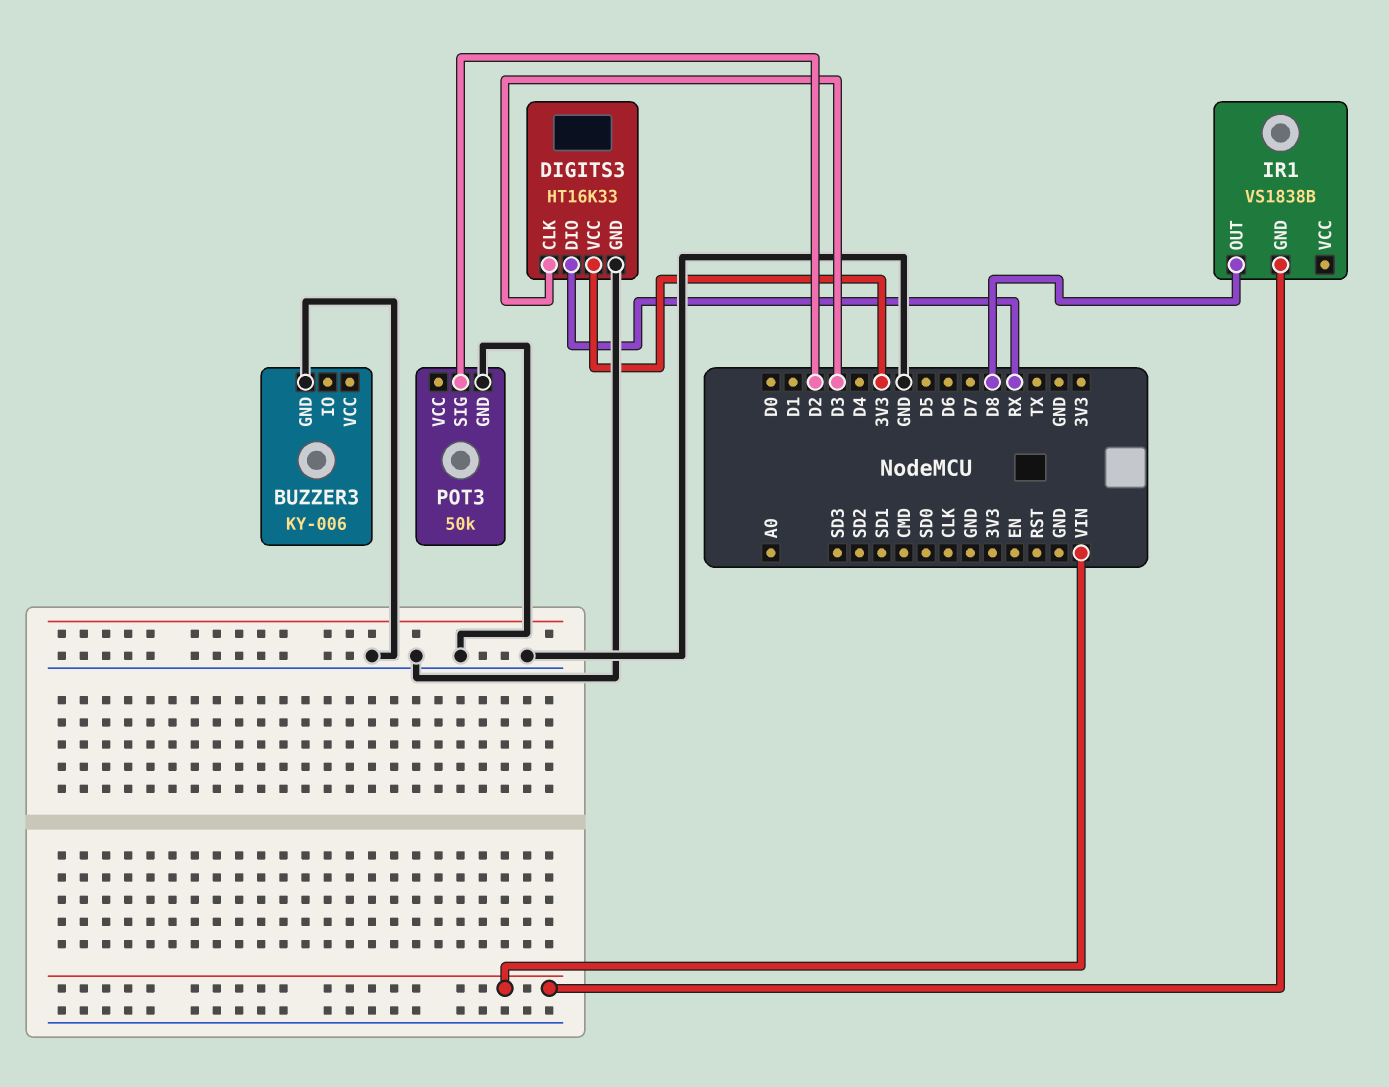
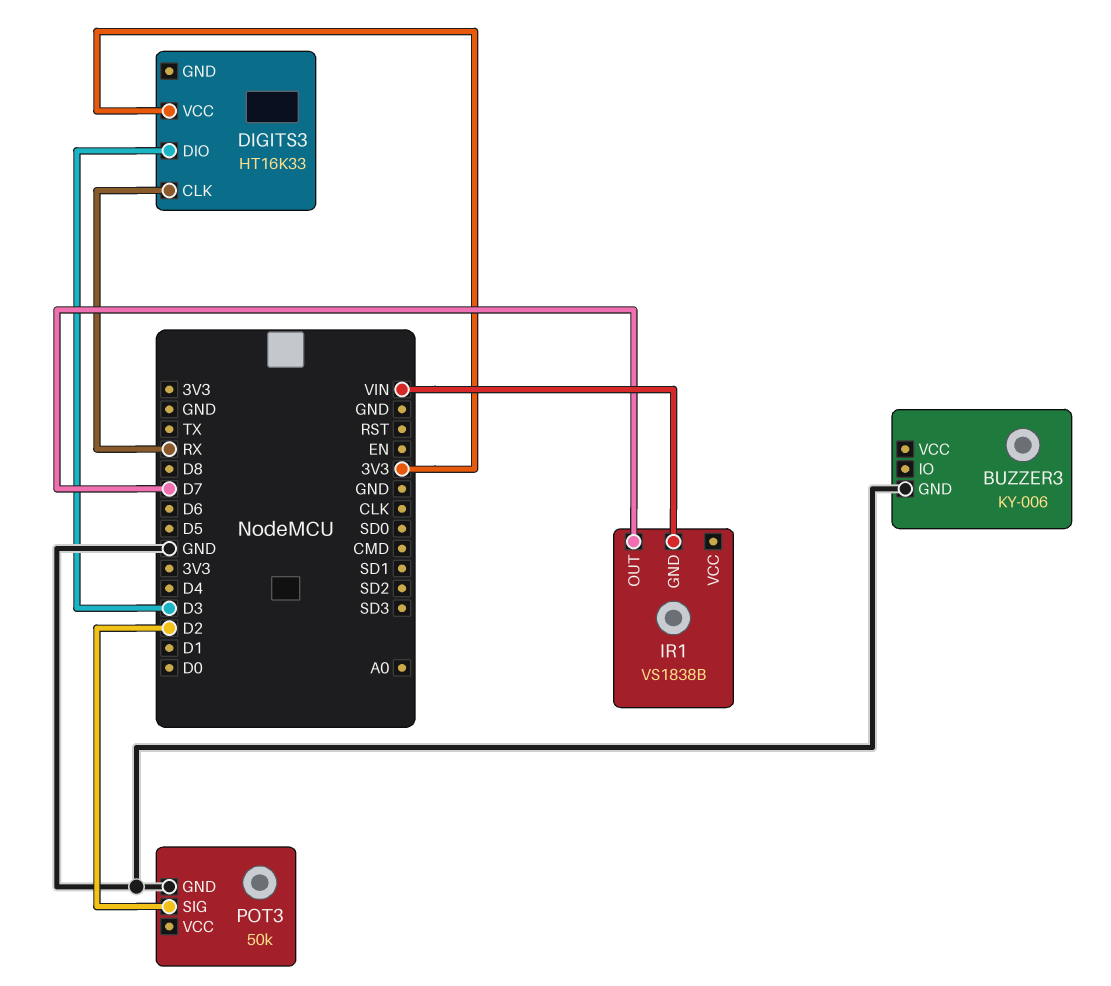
DIGITS3 pin CLK: D3 -> RX
DIGITS3 pin DIO: RX -> D3
DIGITS3 pin GND: GND -> none
IR1 pin OUT: D8 -> D7

